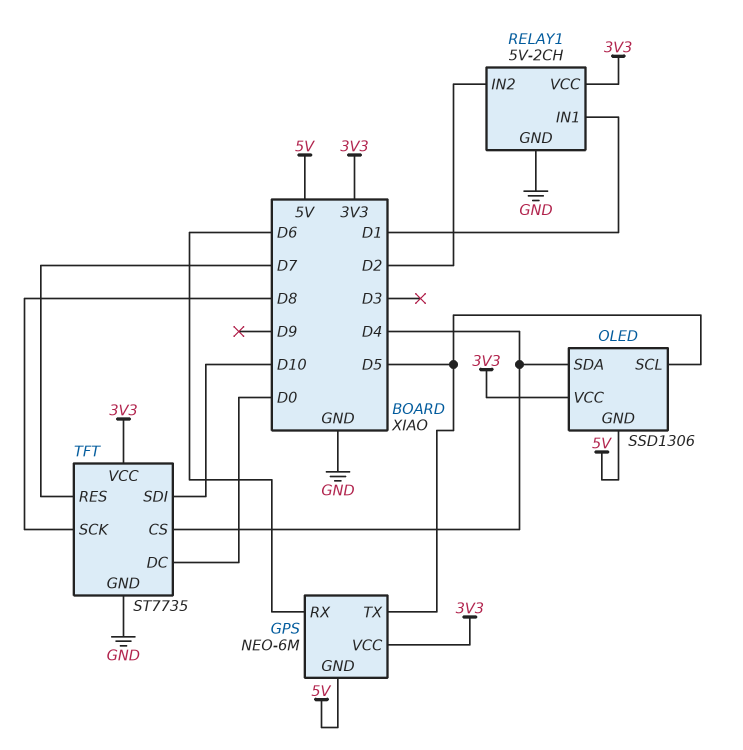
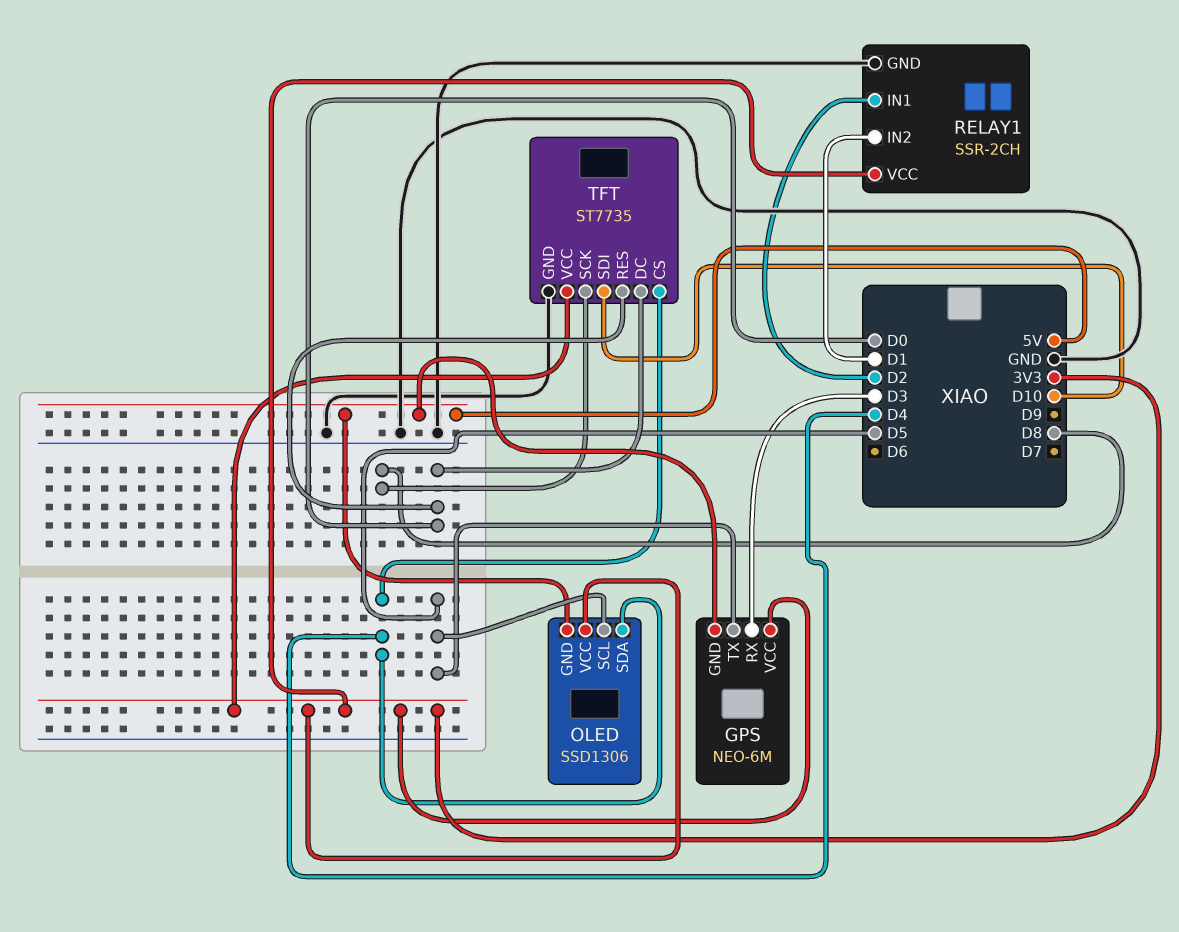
GPS pin RX: D6 -> D3
RELAY1: 5V-2CH -> SSR-2CH
RELAY1 pin IN1: D1 -> D2
RELAY1 pin IN2: D2 -> D1
TFT pin RES: D7 -> D0

